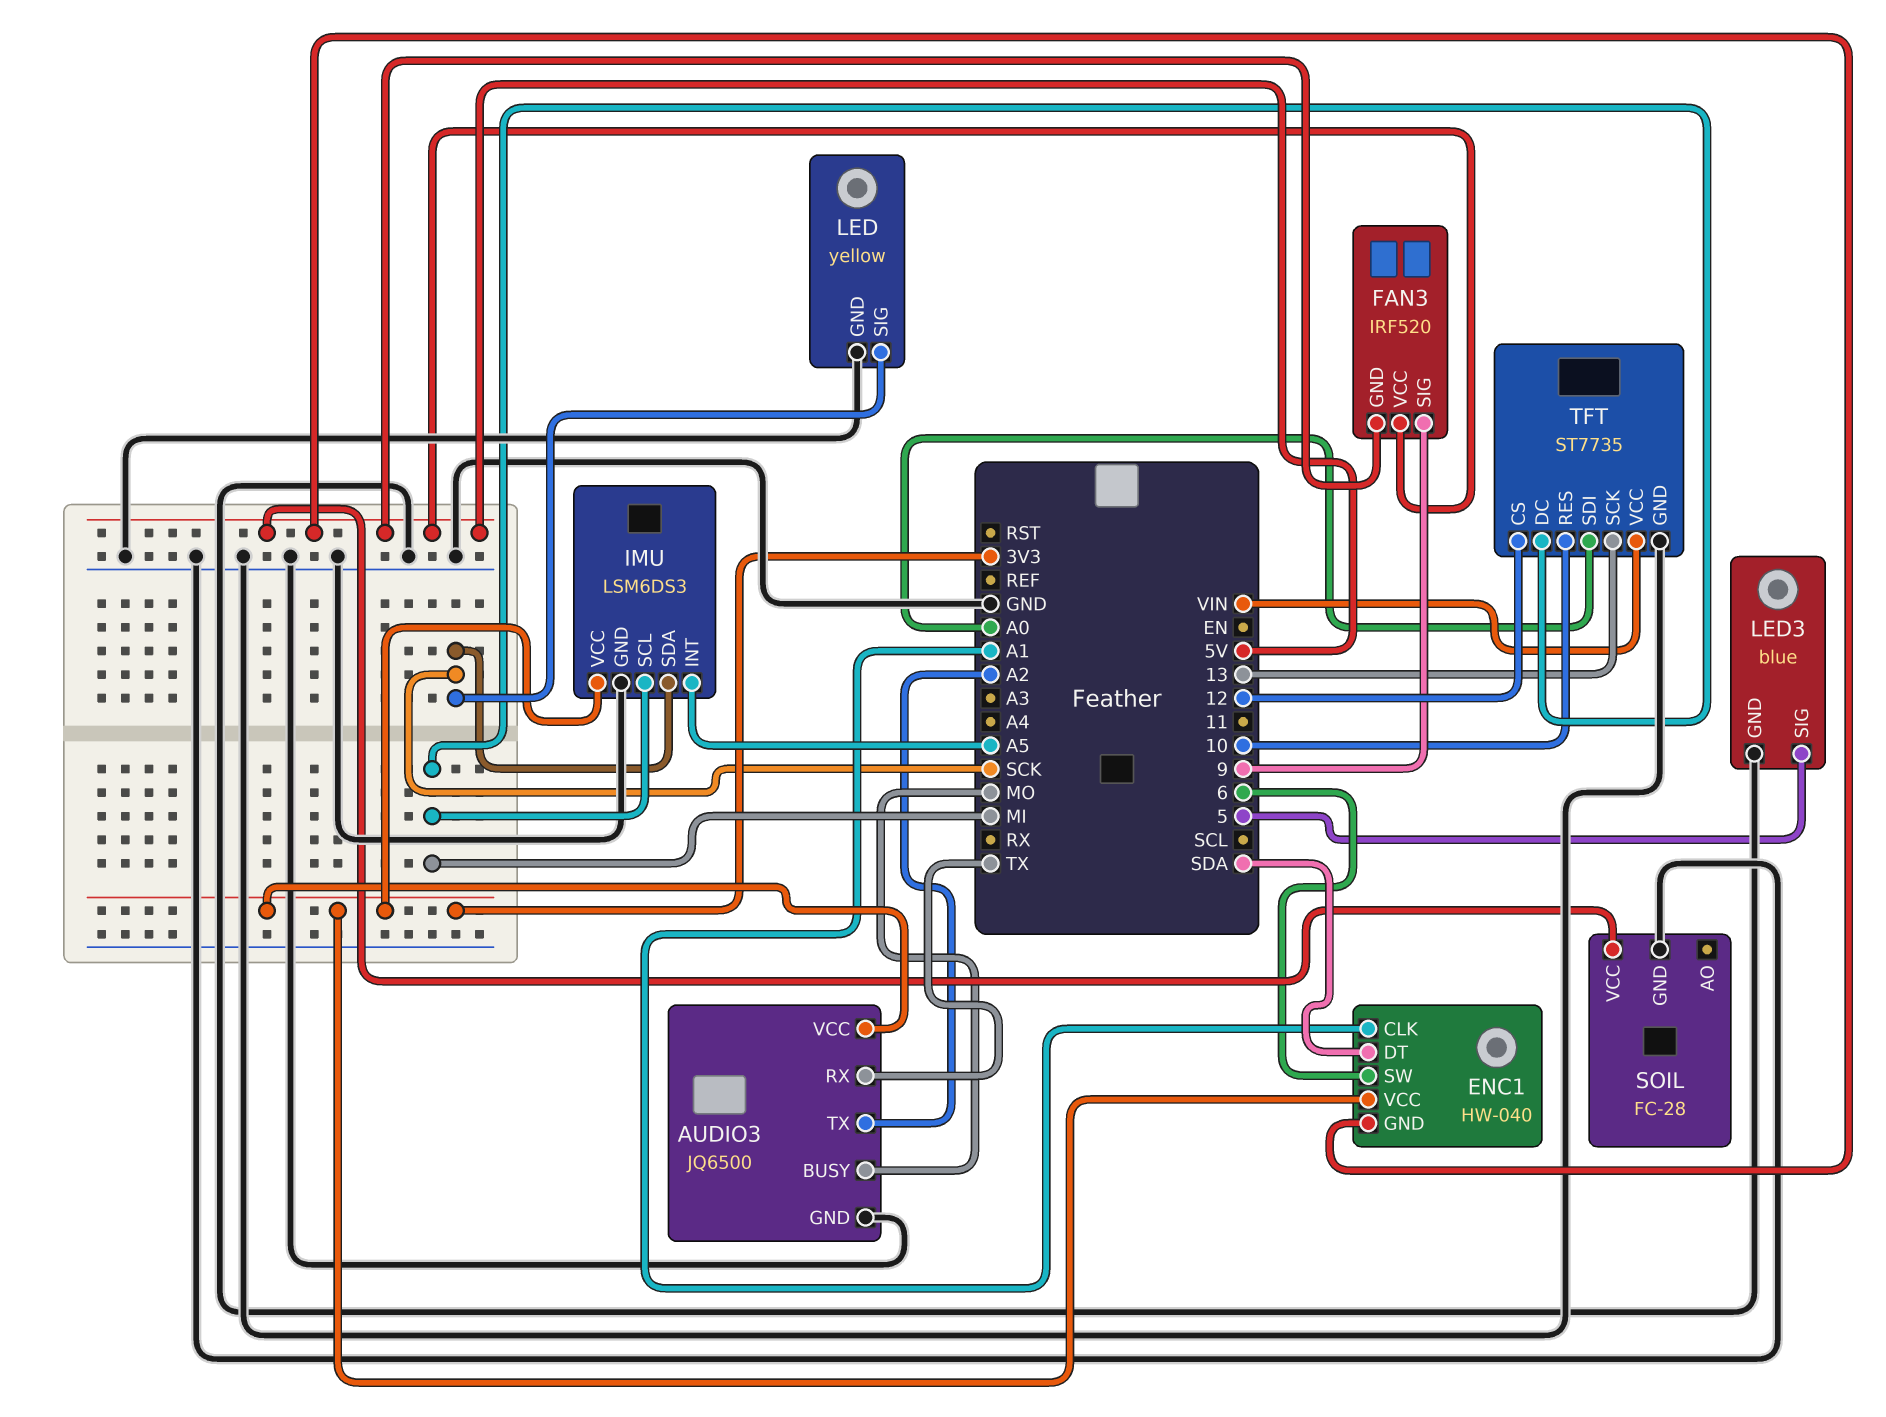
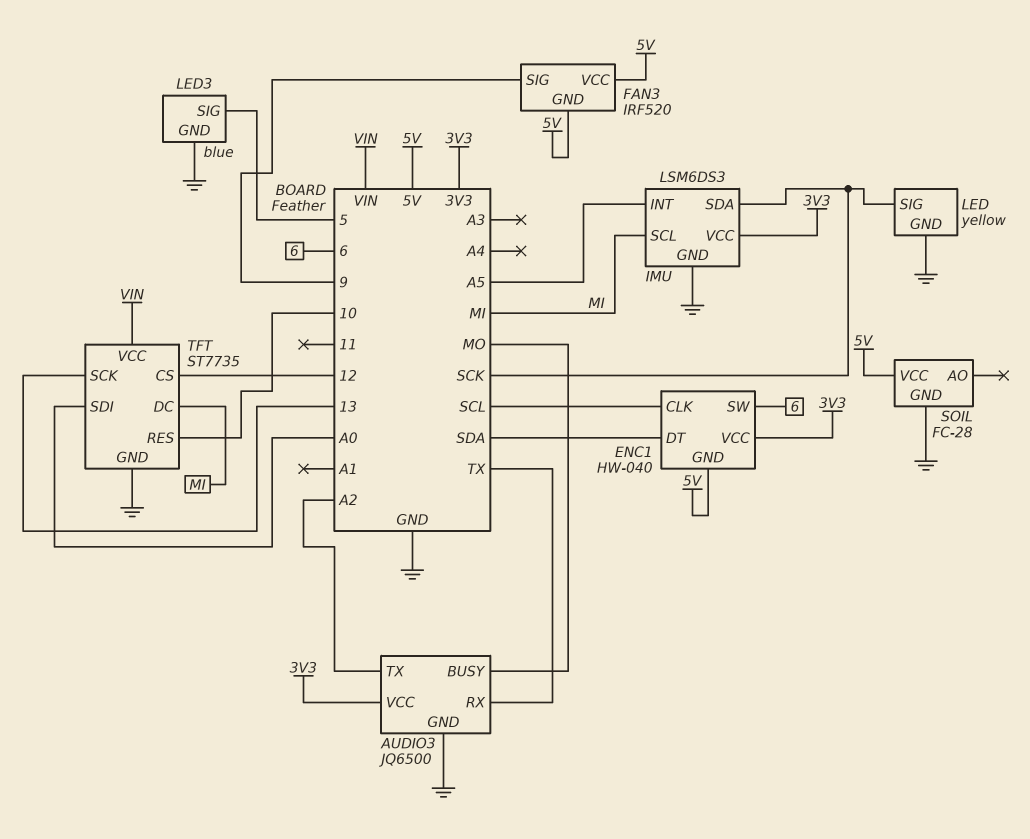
ENC1 pin CLK: A1 -> SCL

